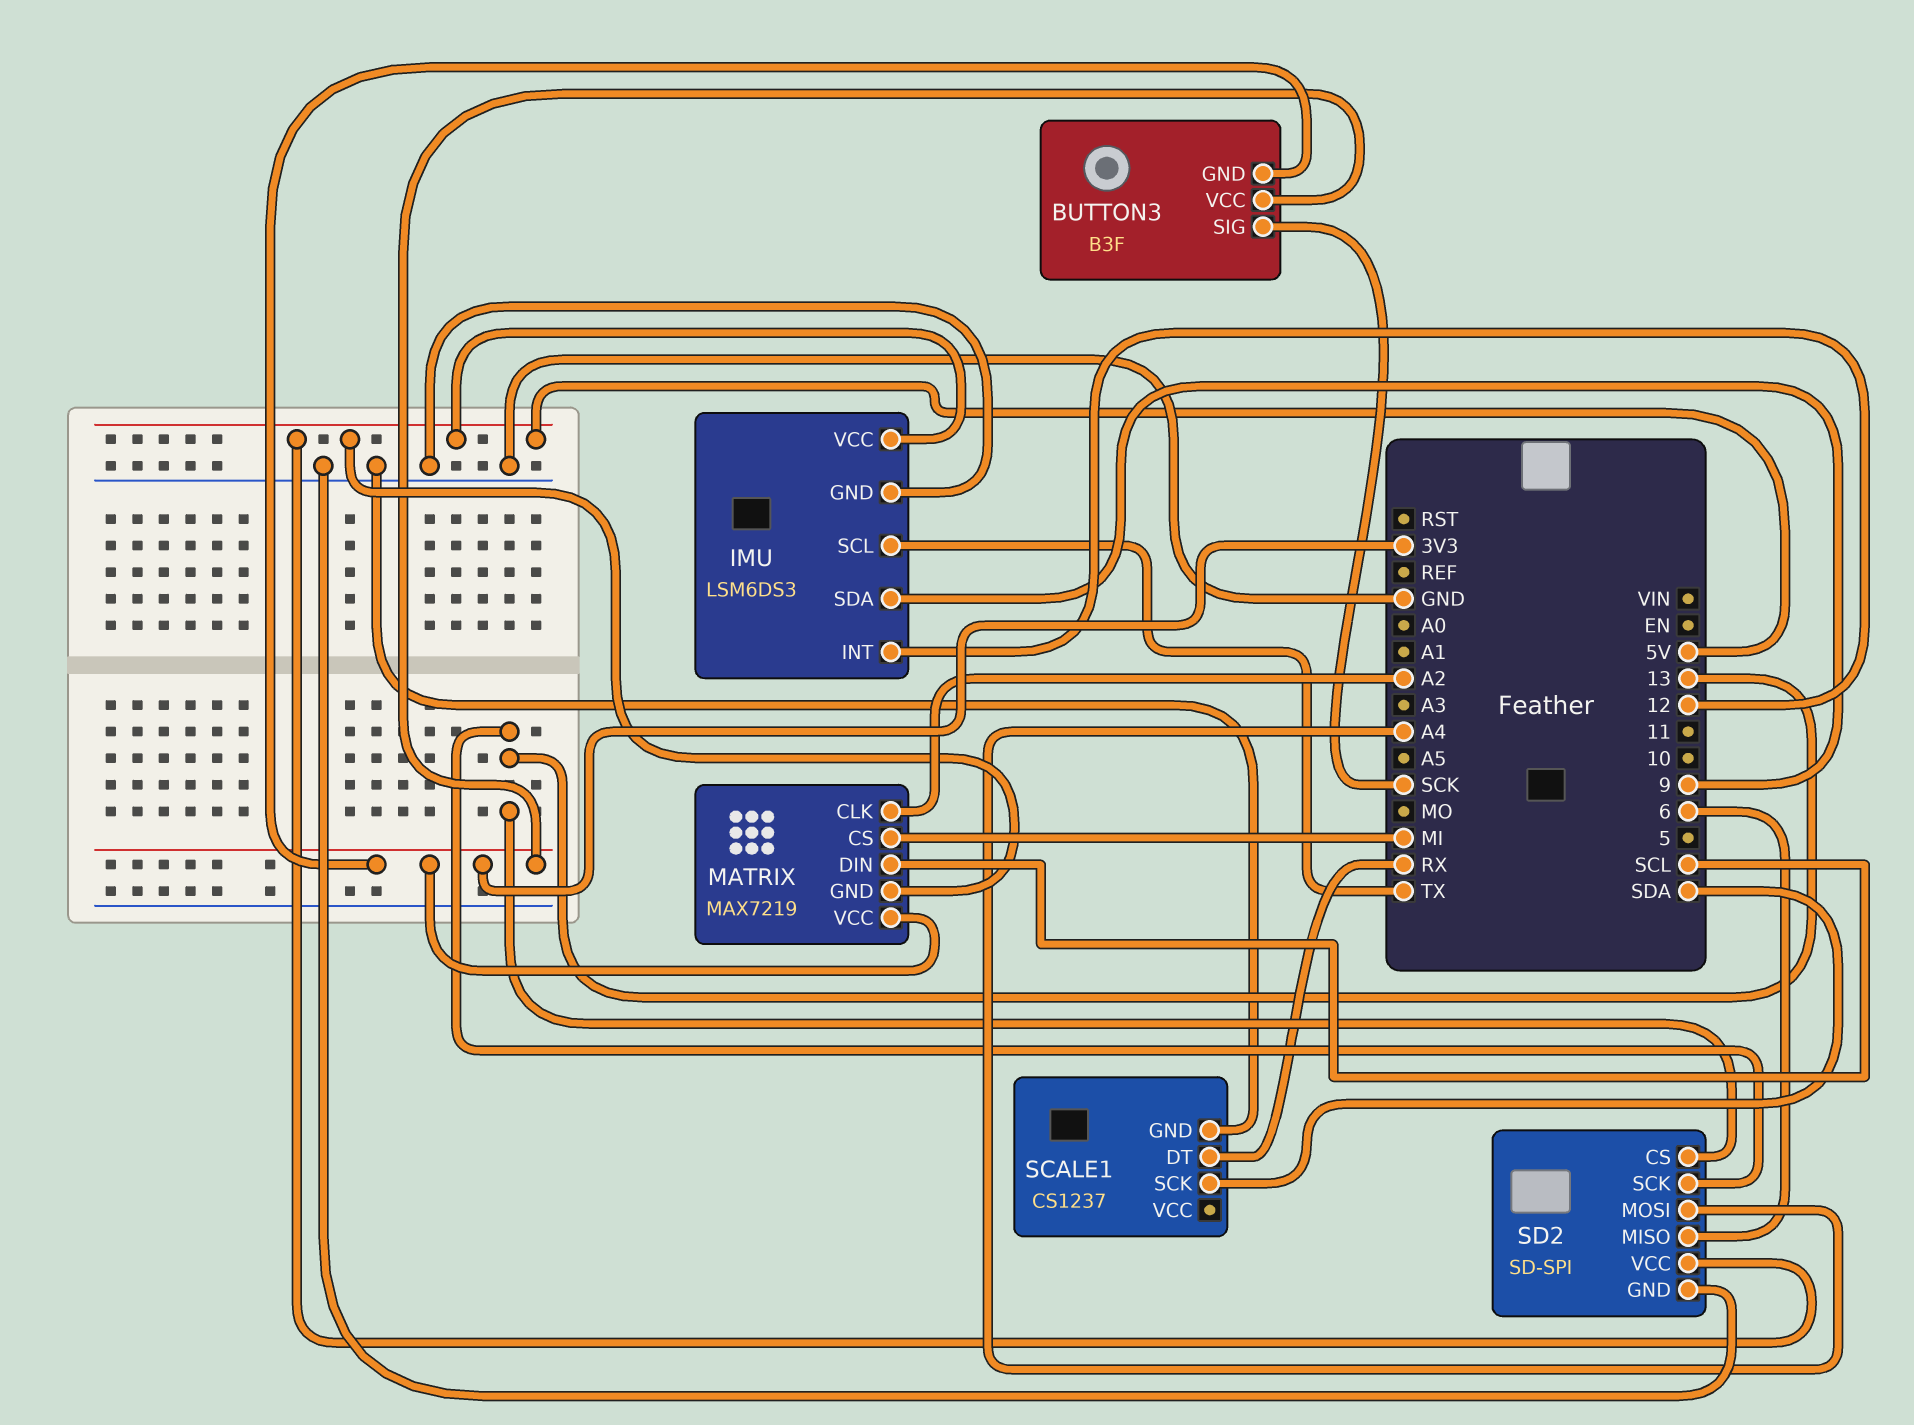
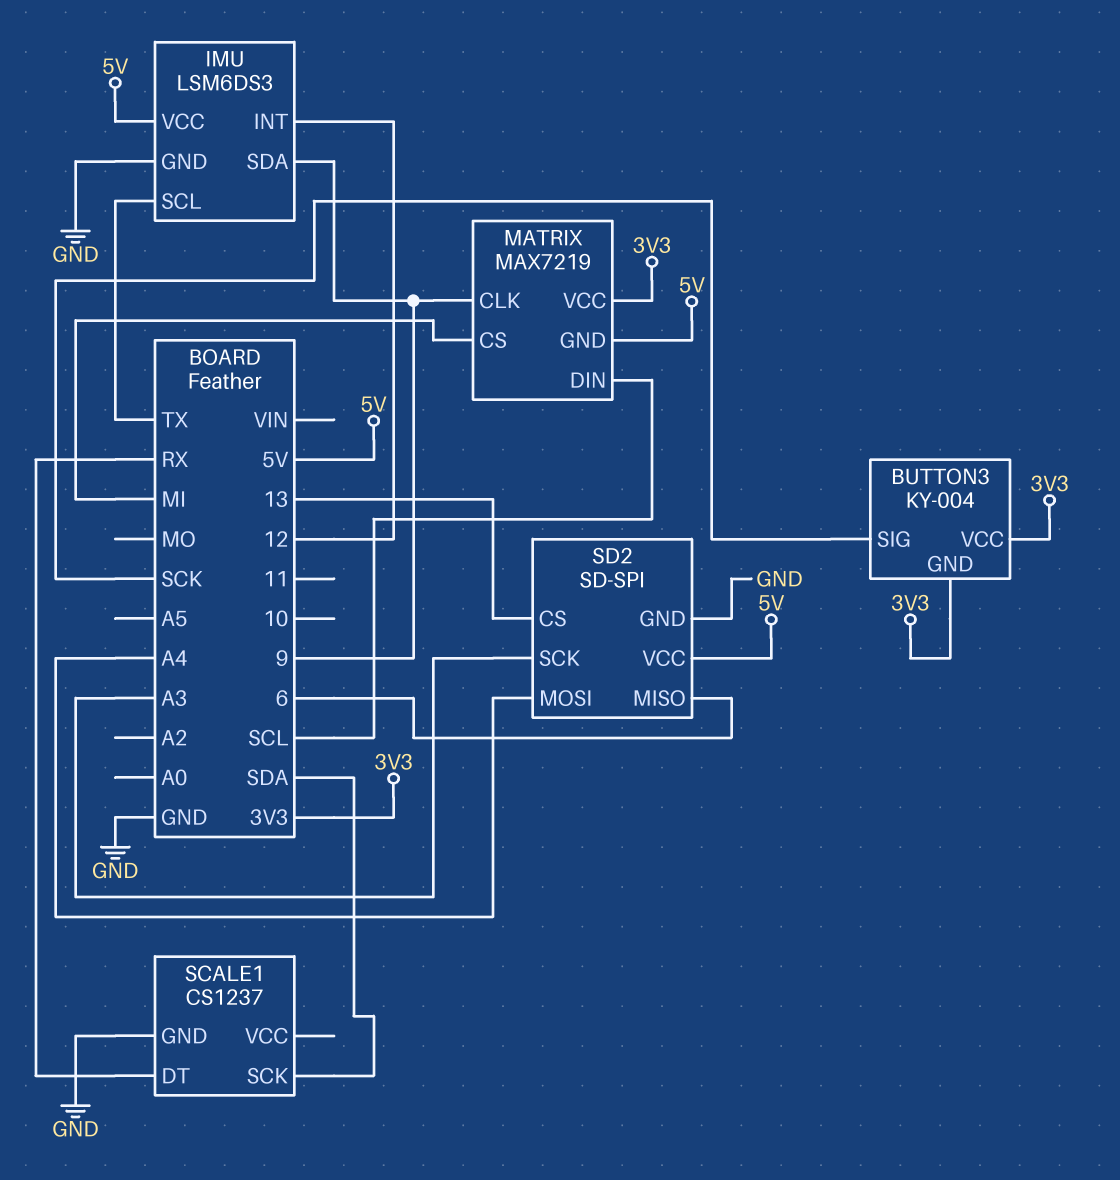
BUTTON3: B3F -> KY-004
MATRIX pin CLK: A2 -> 9
SD2 pin SCK: 13 -> A3

